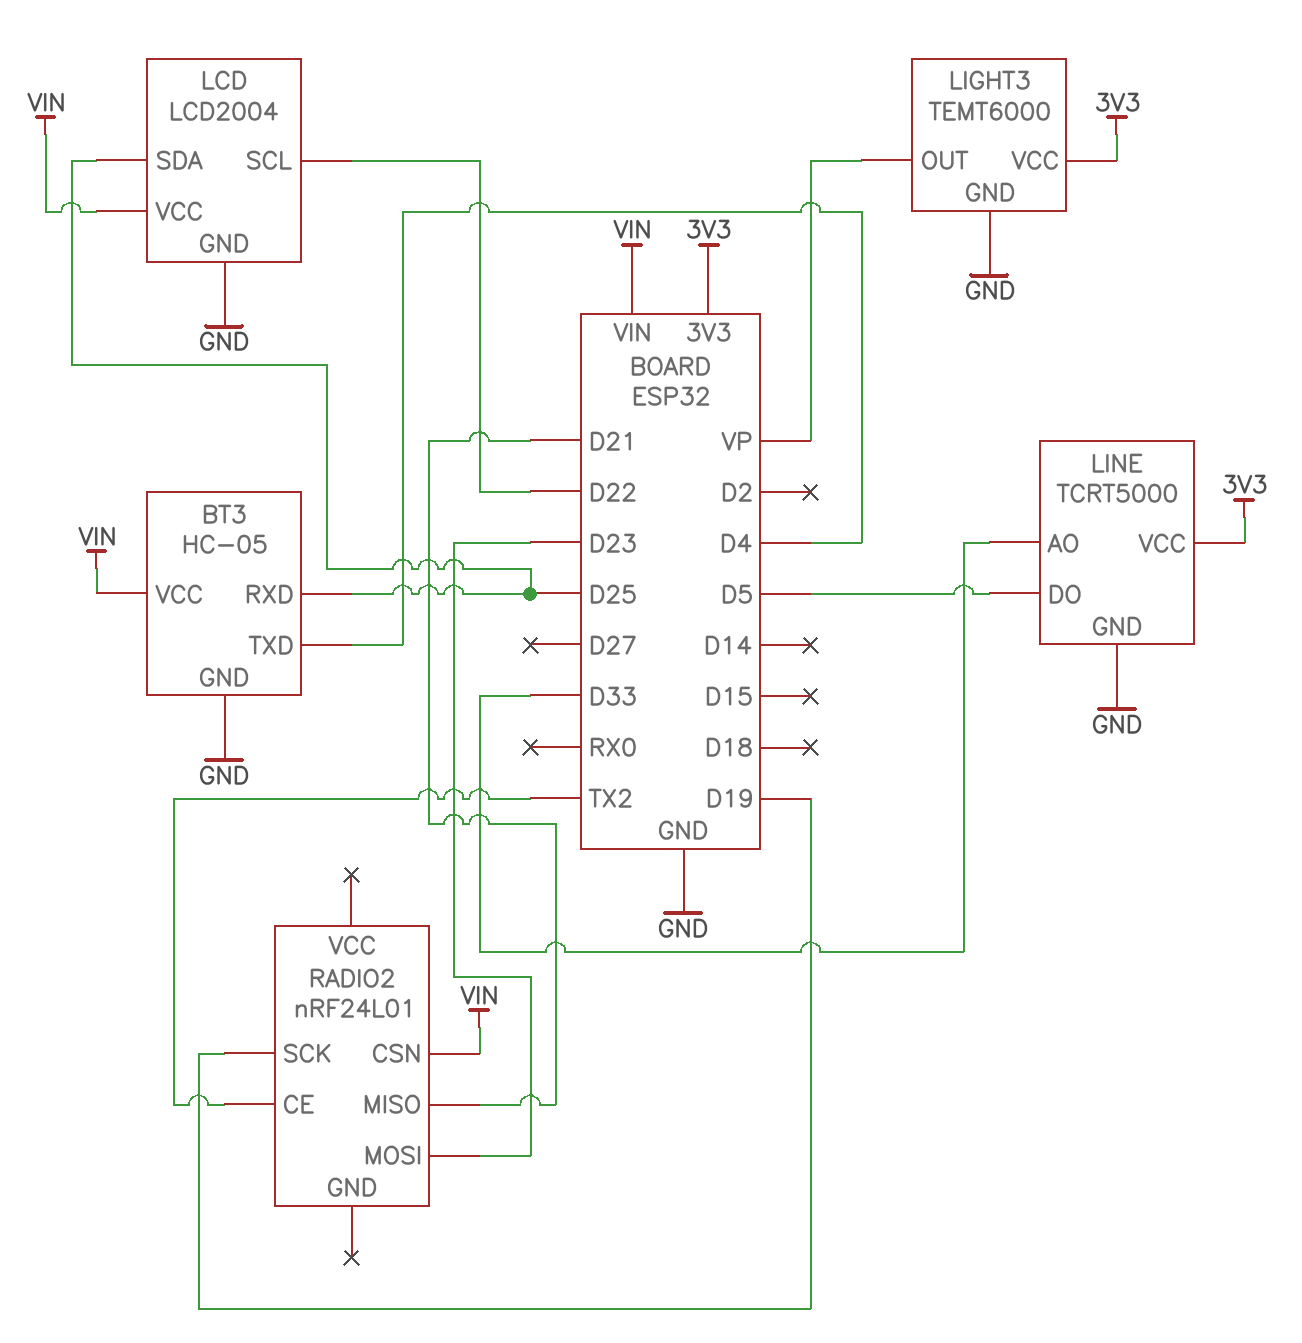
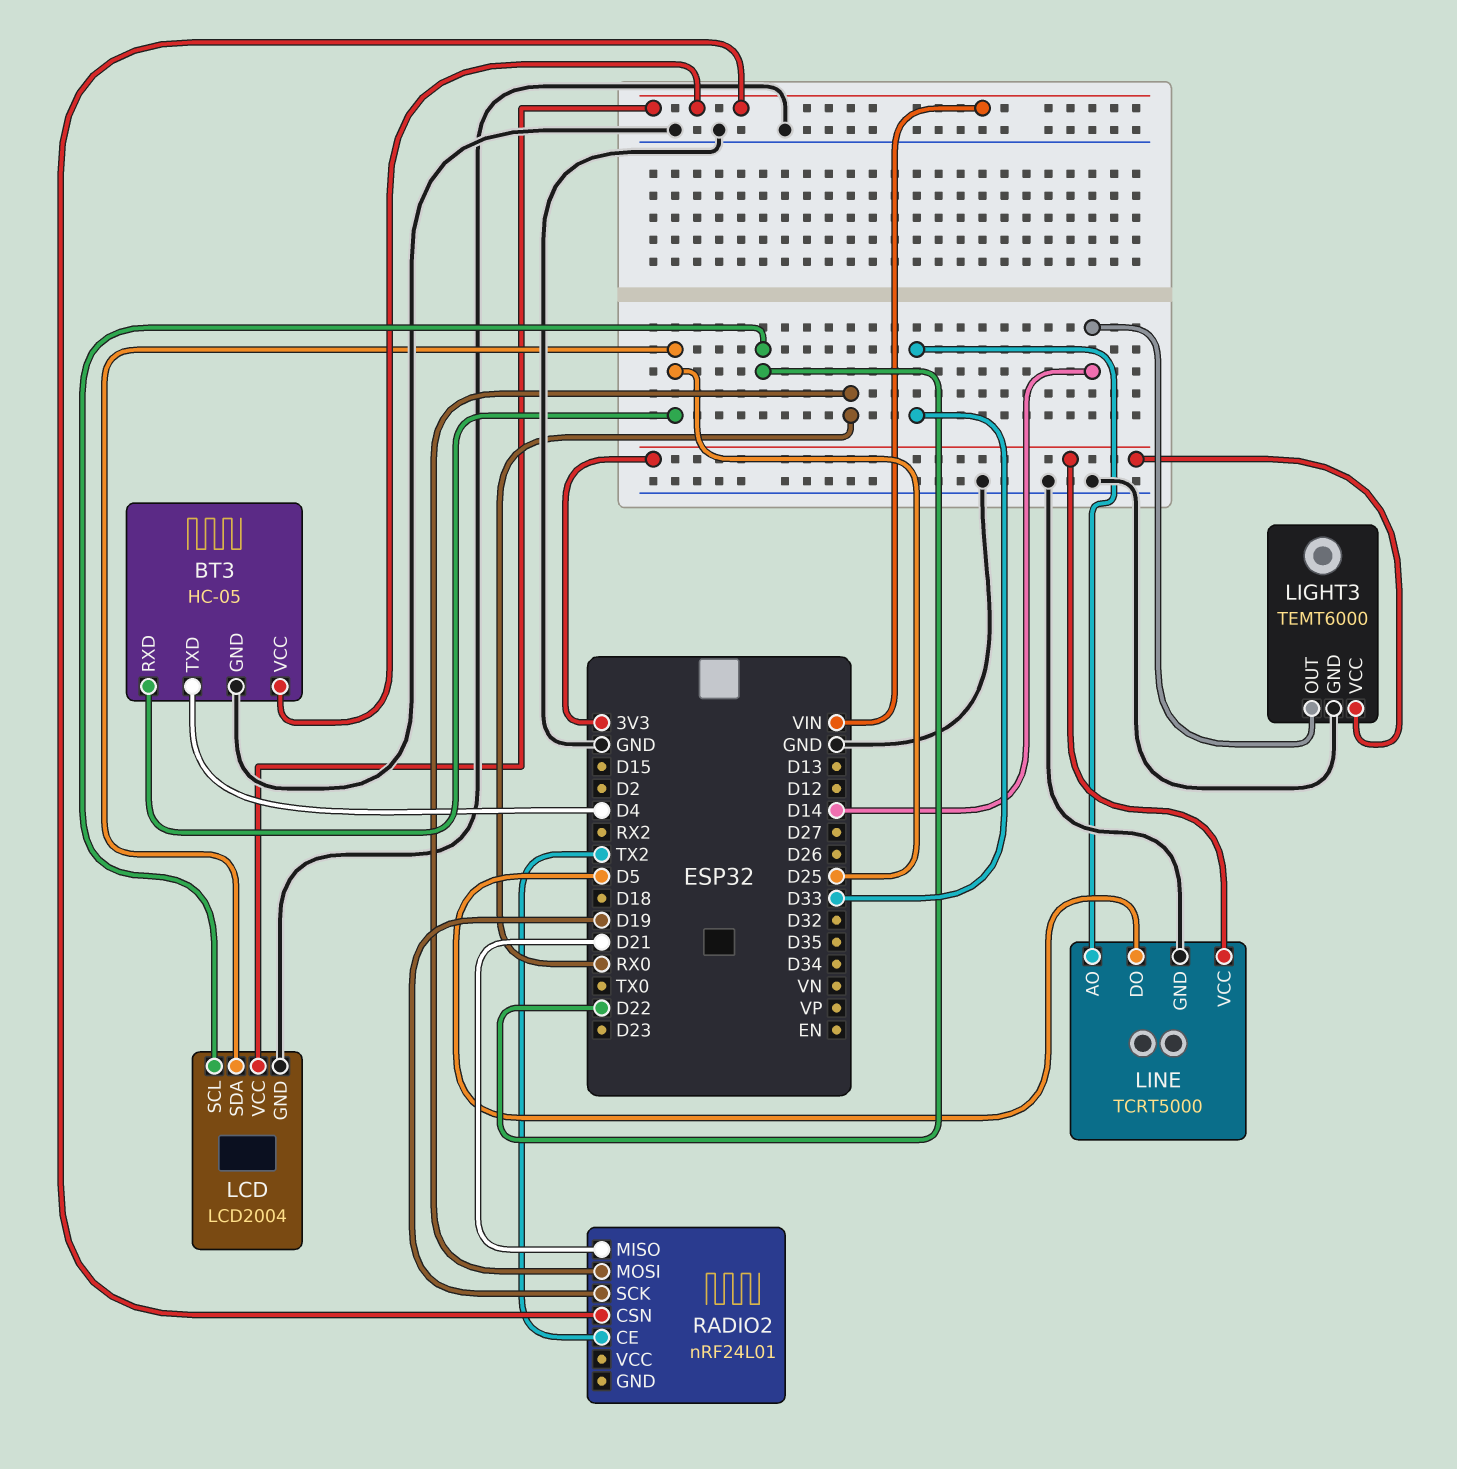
LIGHT3 pin OUT: VP -> D14
RADIO2 pin MOSI: D23 -> RX0

